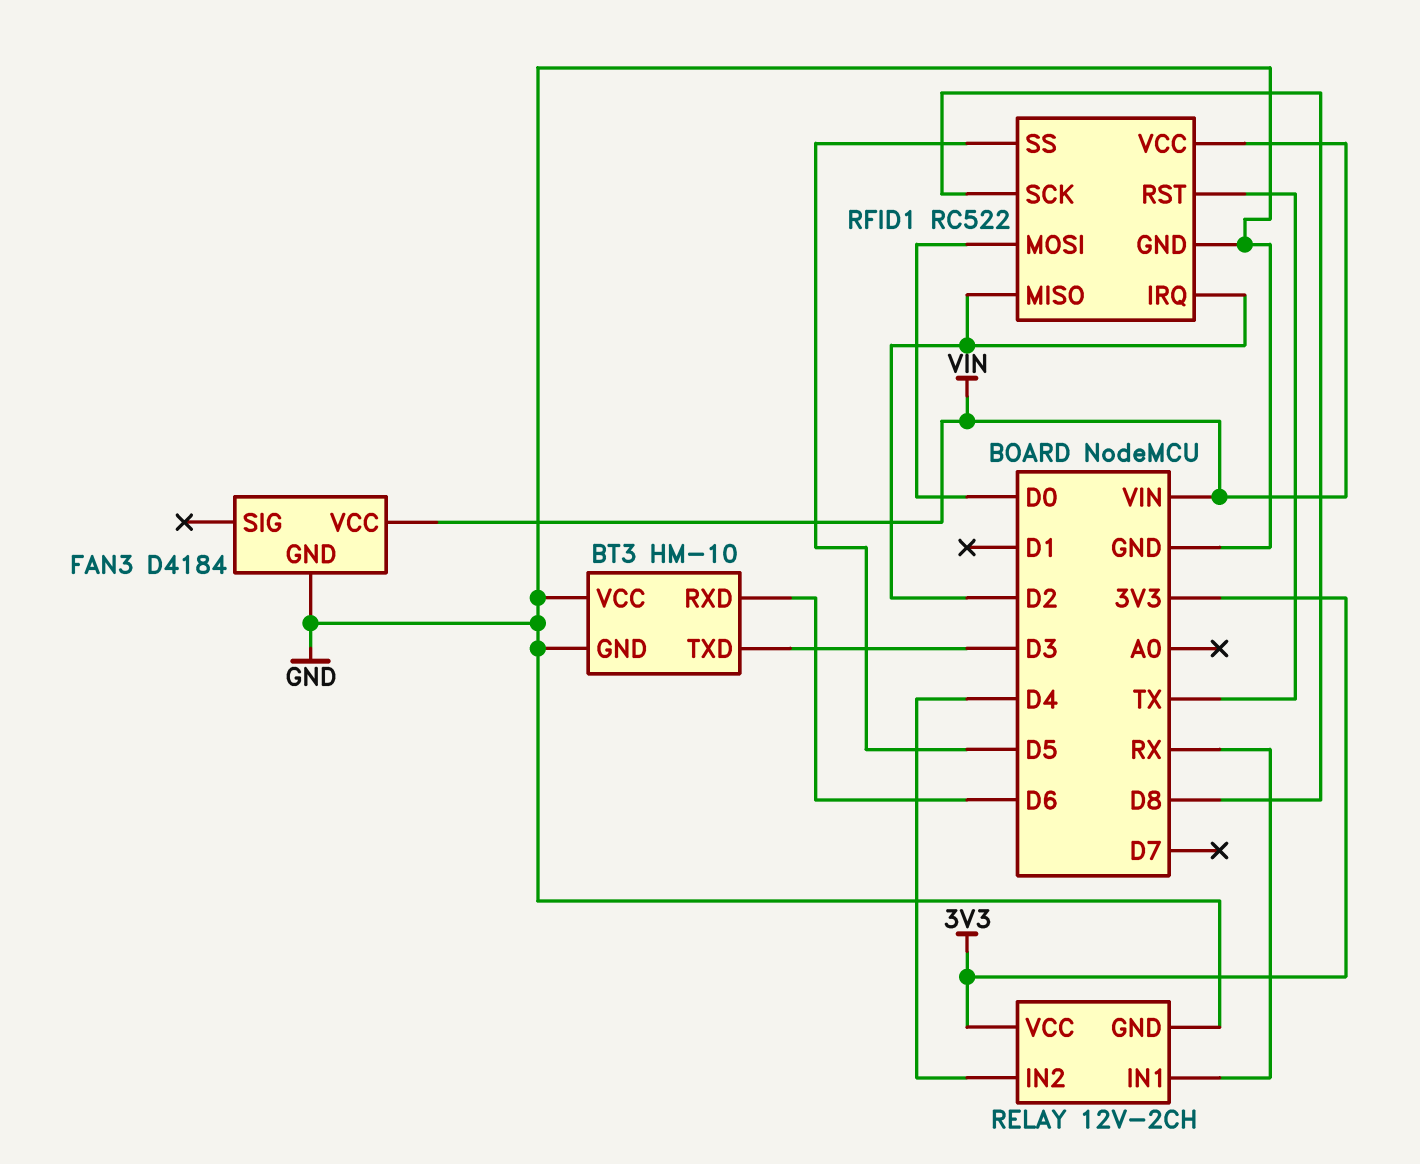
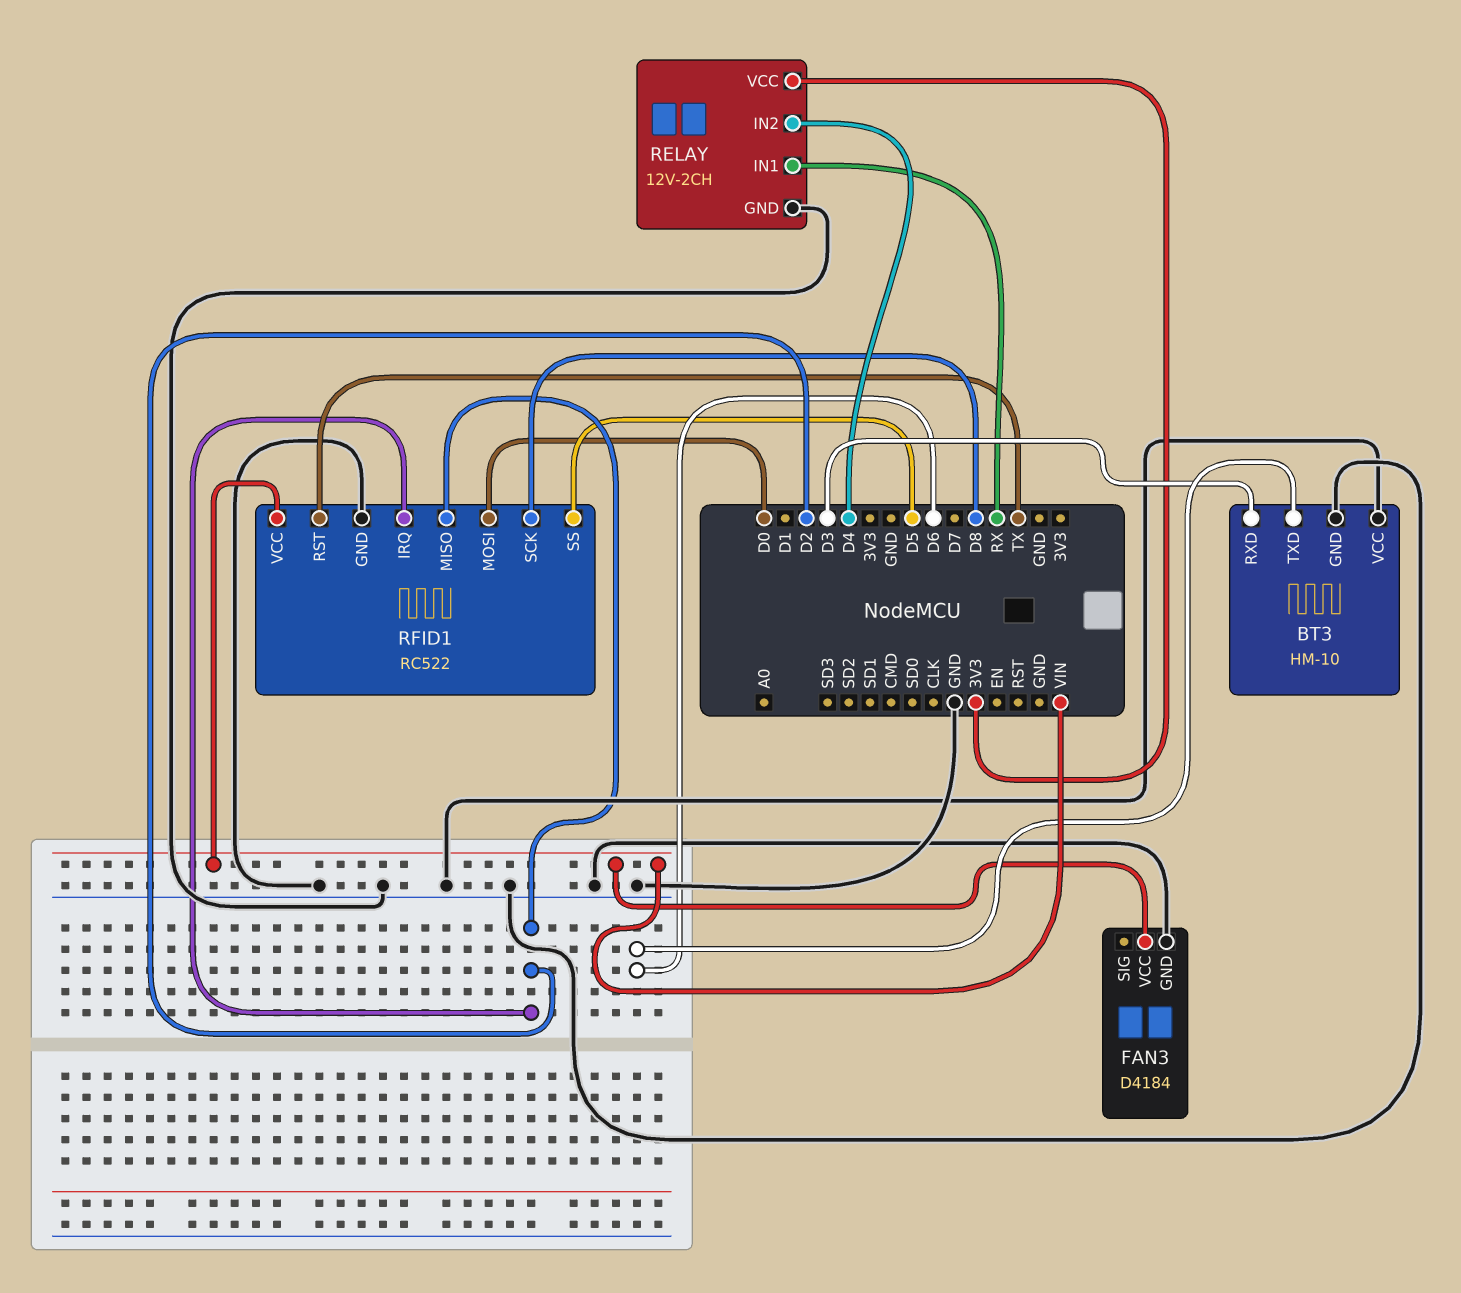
BT3 pin RXD: D6 -> D3
BT3 pin TXD: D3 -> D6

